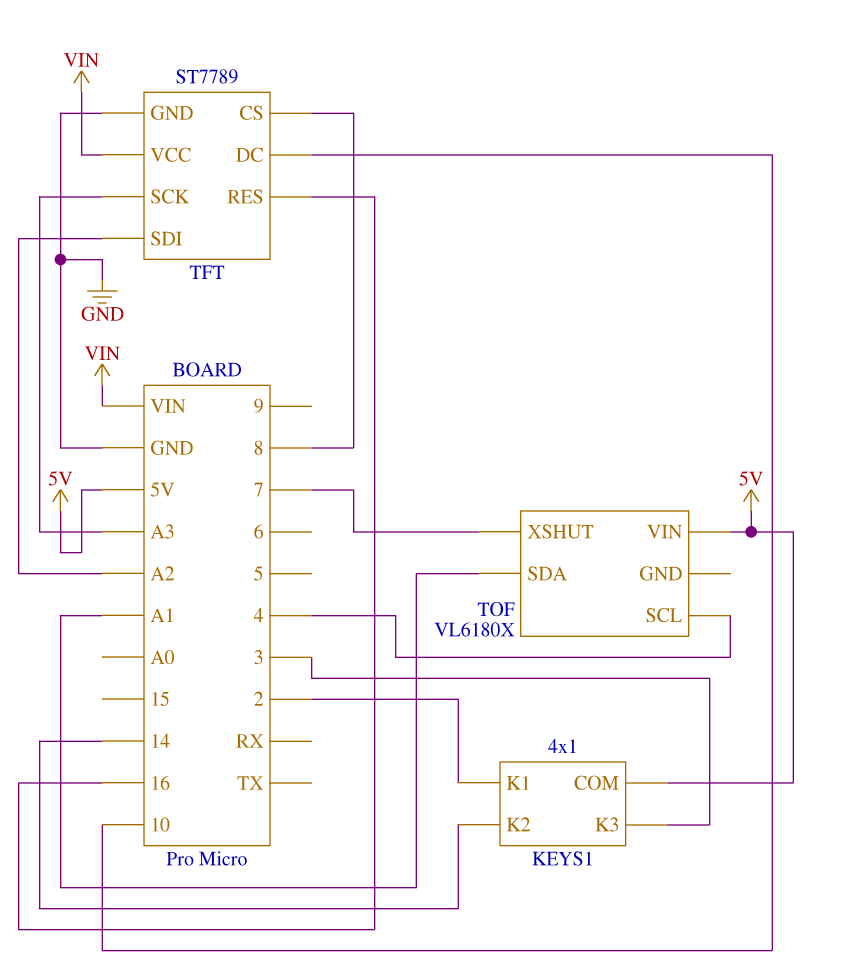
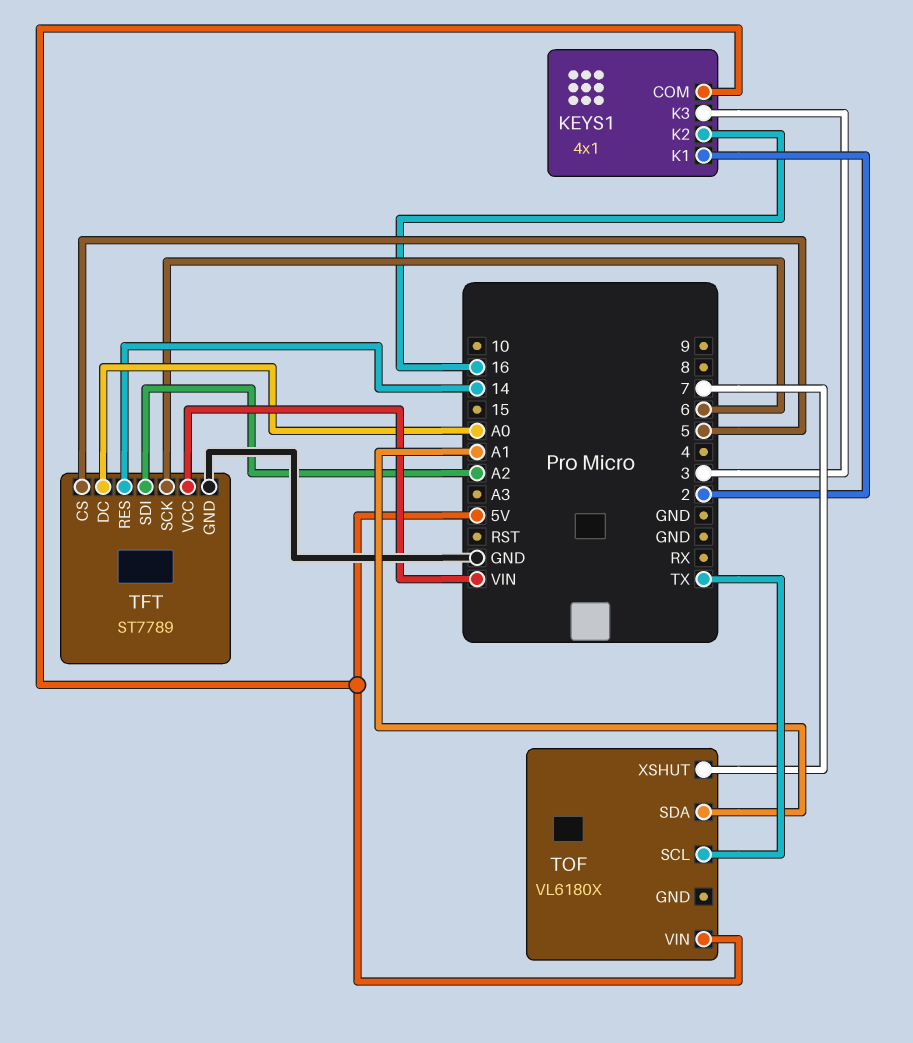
KEYS1 pin K2: 14 -> 16
TFT pin CS: 8 -> 5
TFT pin DC: 10 -> A0
TFT pin RES: 16 -> 14
TFT pin SCK: A3 -> 6
TOF pin SCL: 4 -> TX

